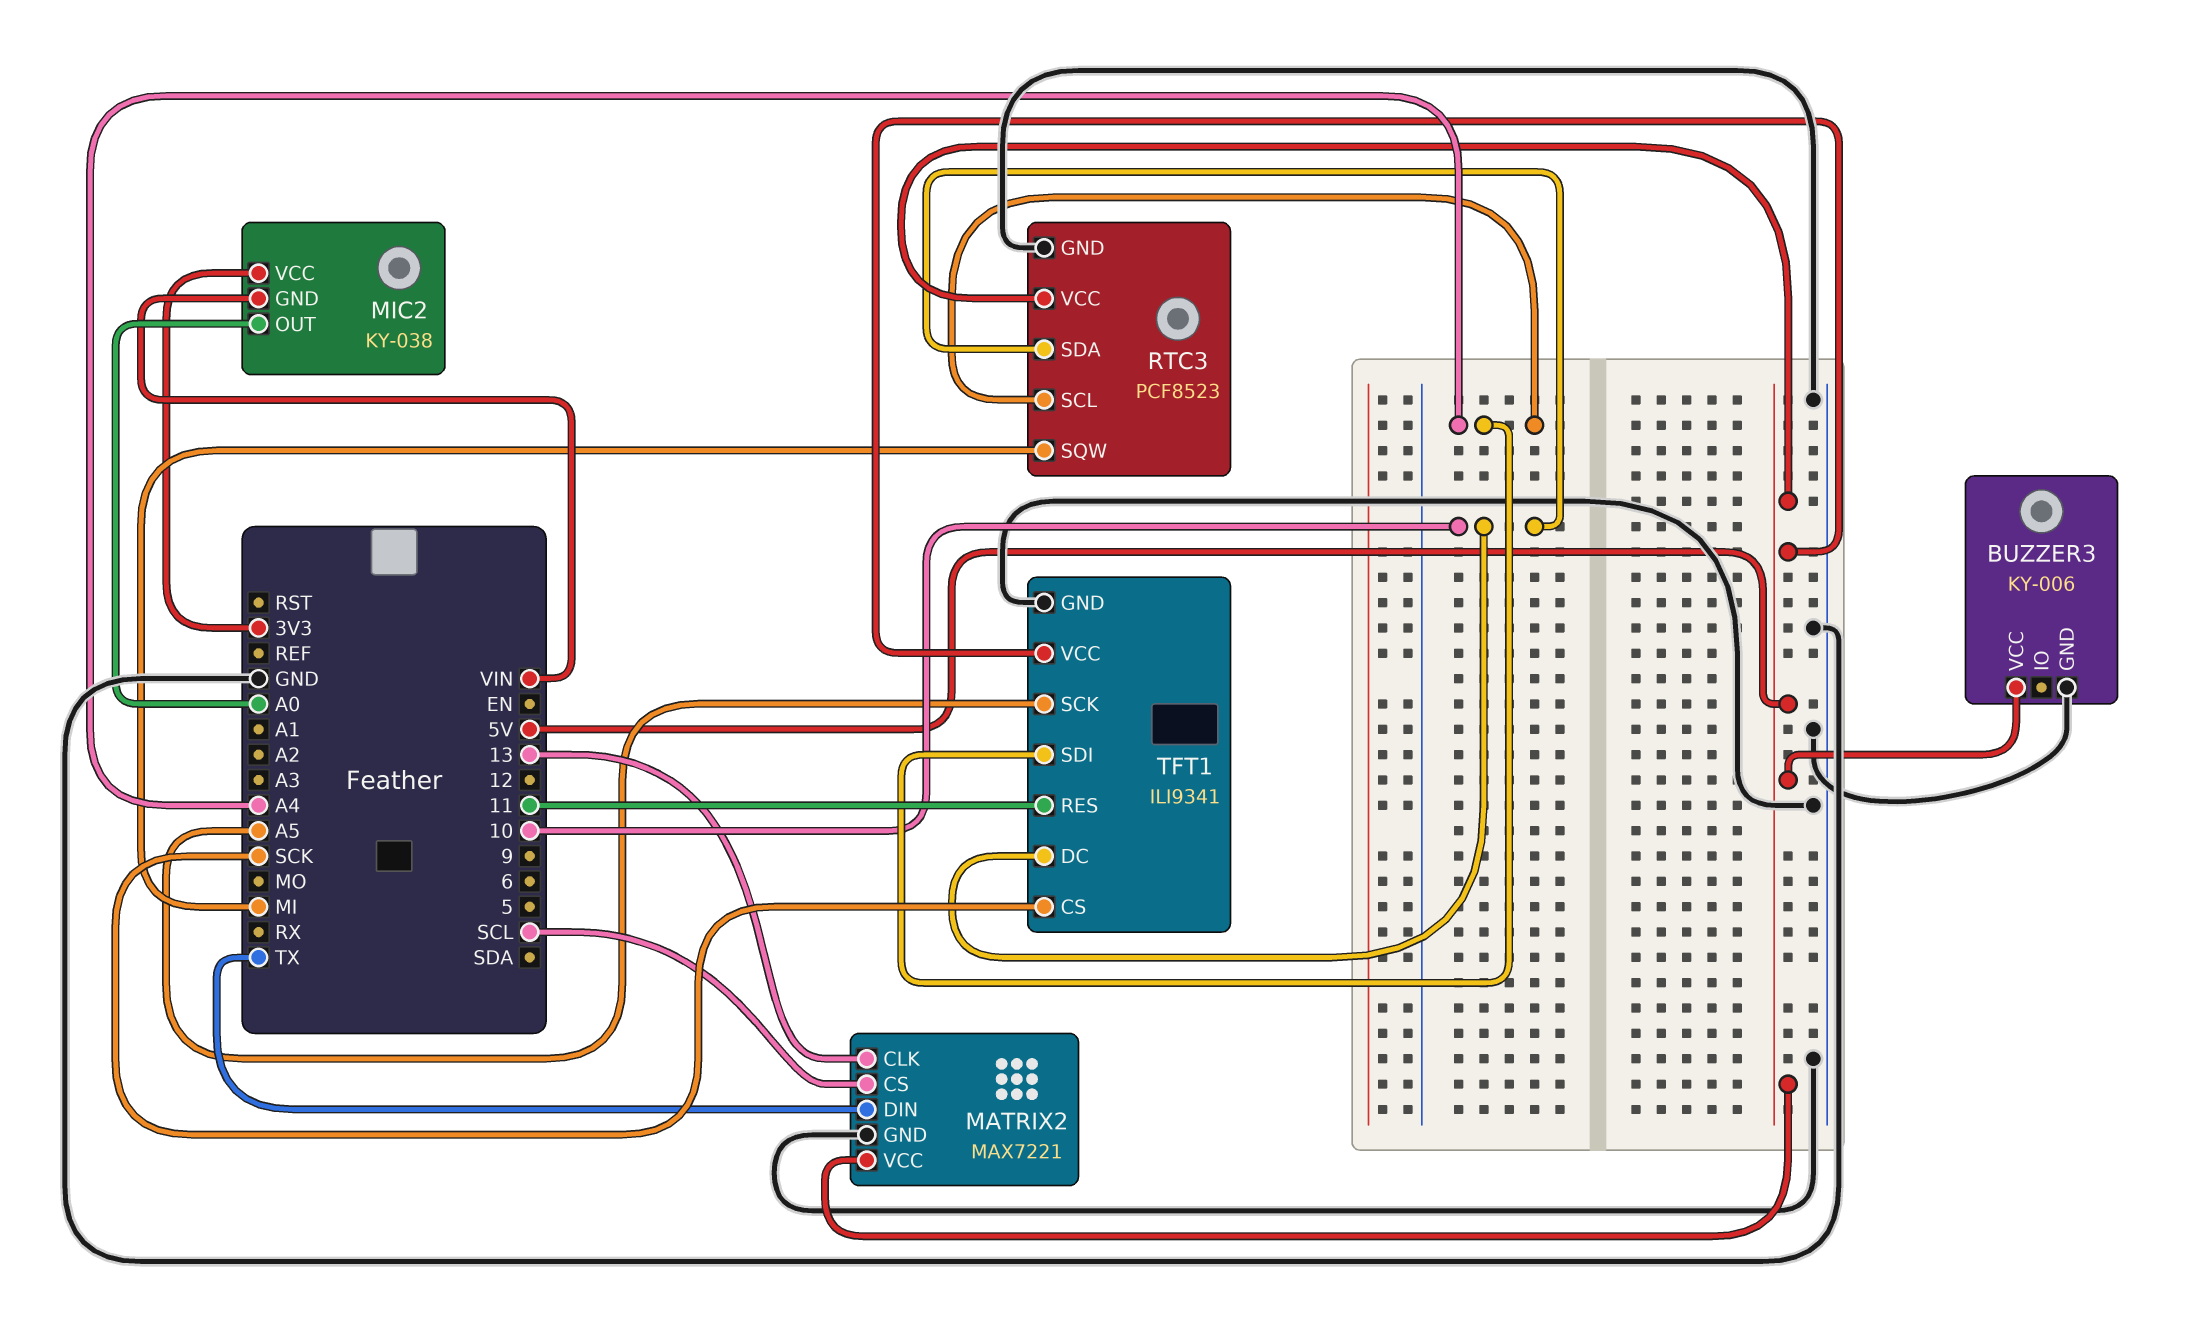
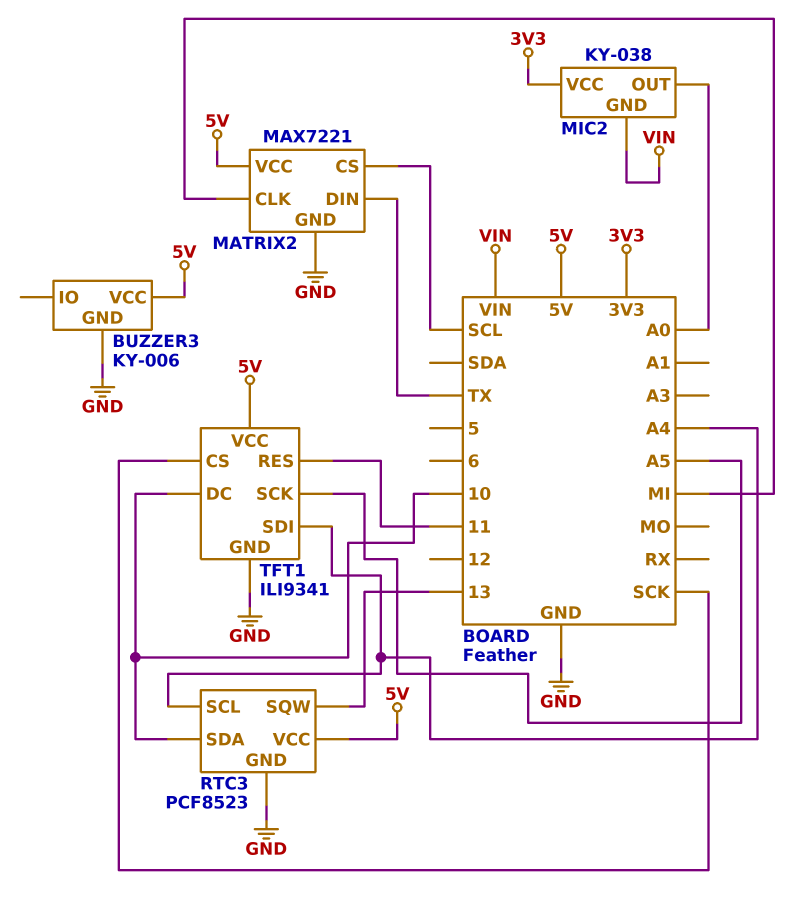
MATRIX2 pin CLK: 13 -> MI
RTC3 pin SQW: MI -> 13

